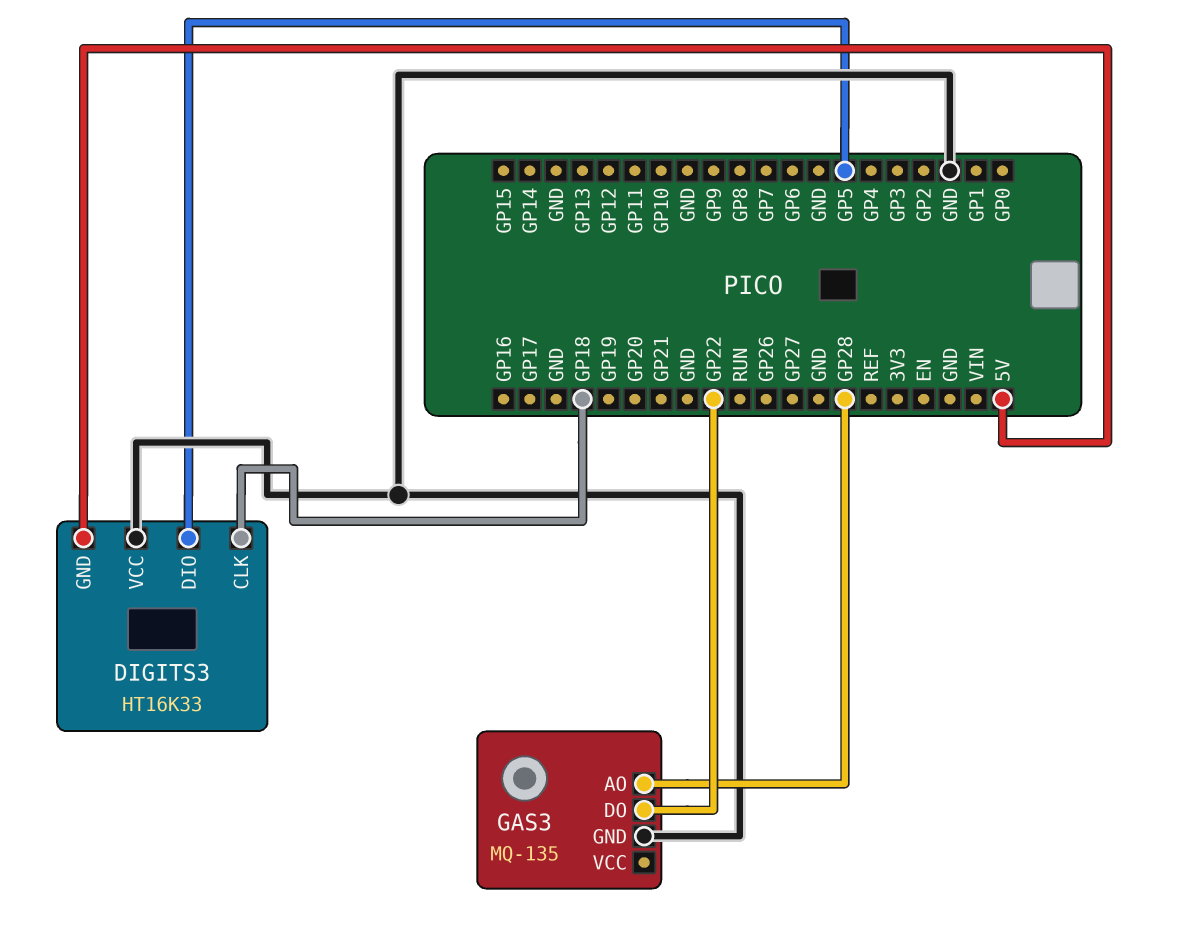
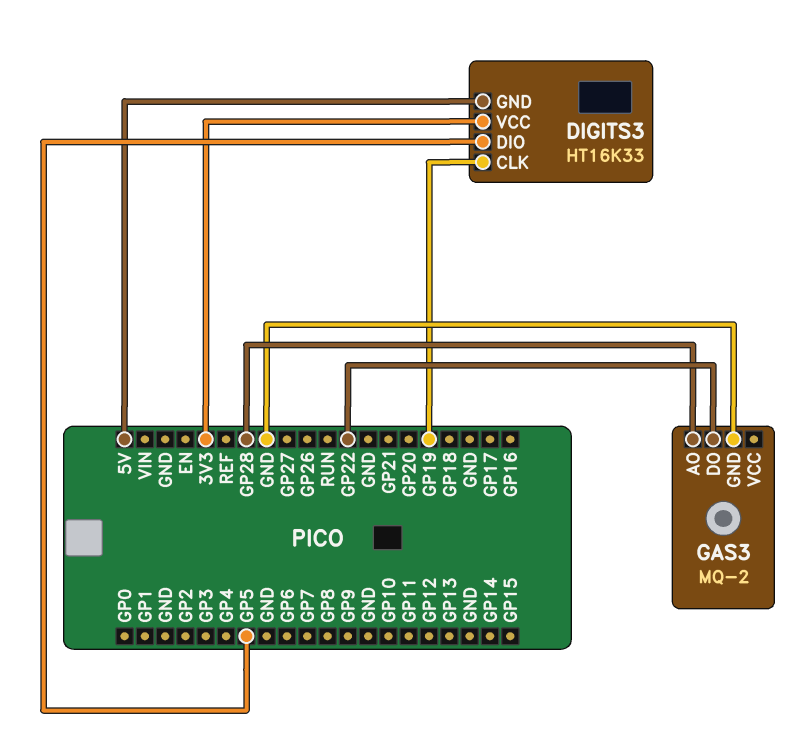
DIGITS3 pin CLK: GP18 -> GP19
DIGITS3 pin VCC: GND -> 3V3
GAS3: MQ-135 -> MQ-2

